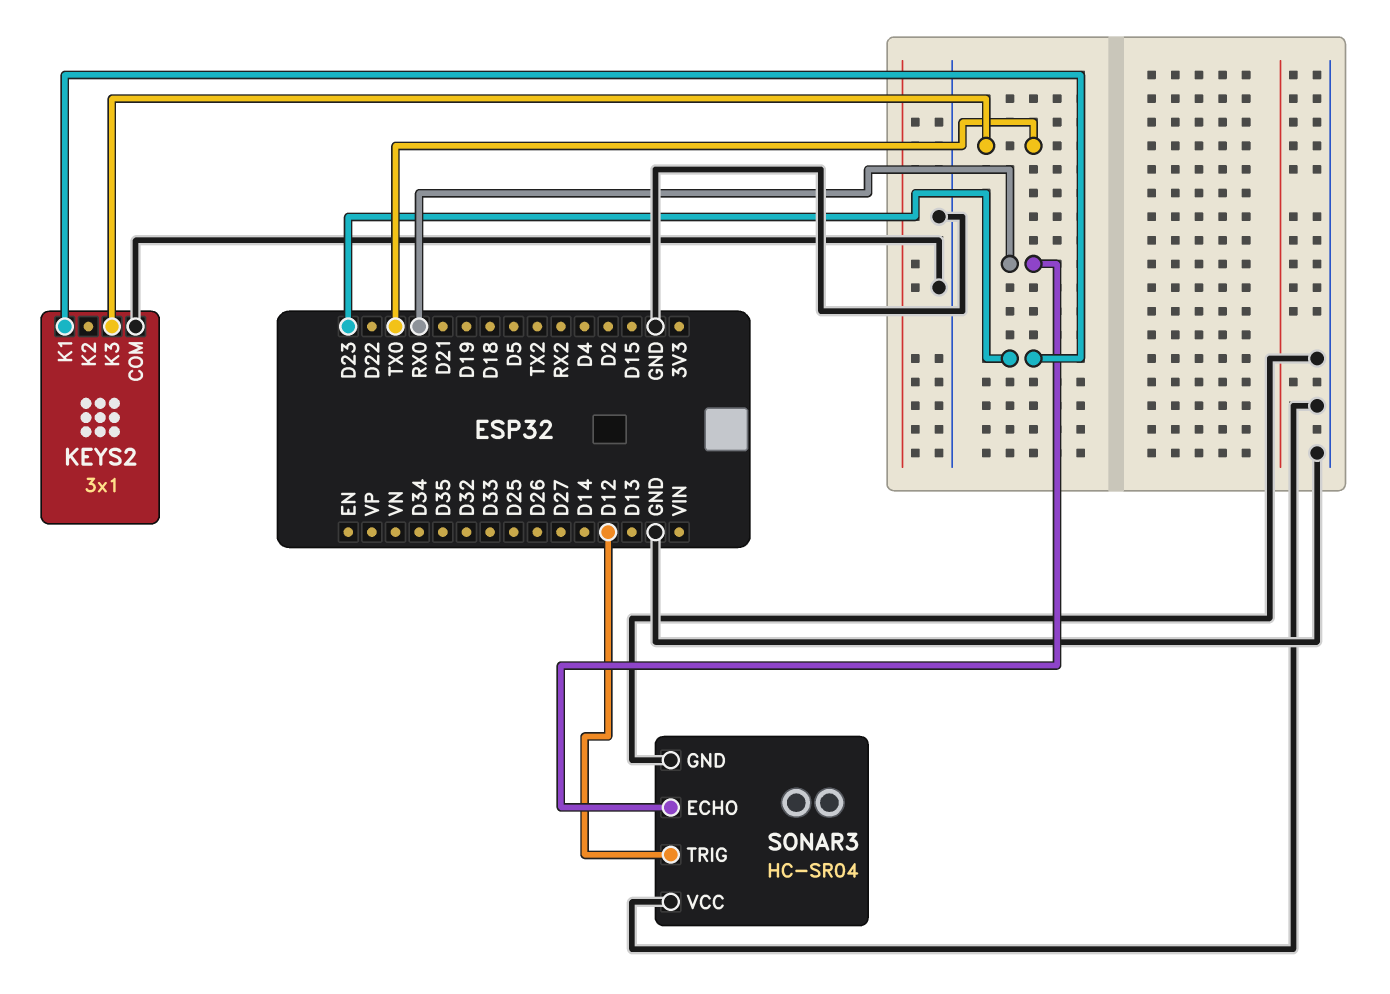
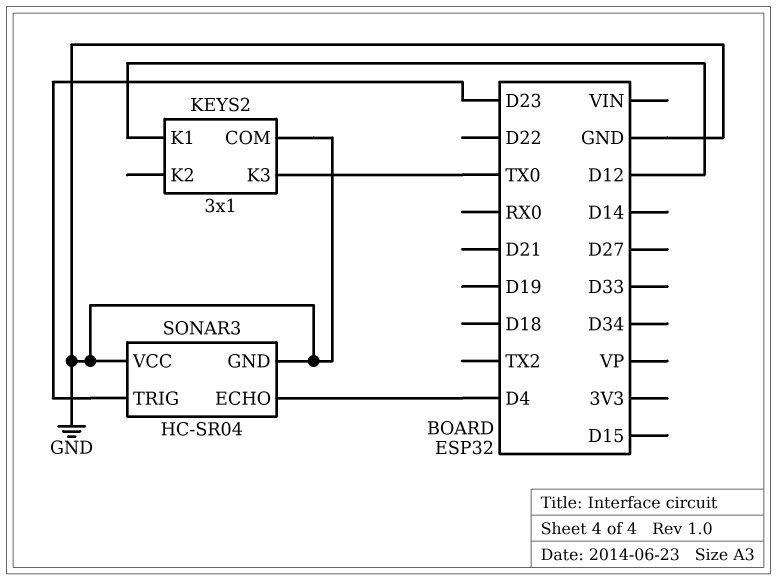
KEYS2 pin K1: D23 -> D12
SONAR3 pin ECHO: RX0 -> D4
SONAR3 pin TRIG: D12 -> D23

